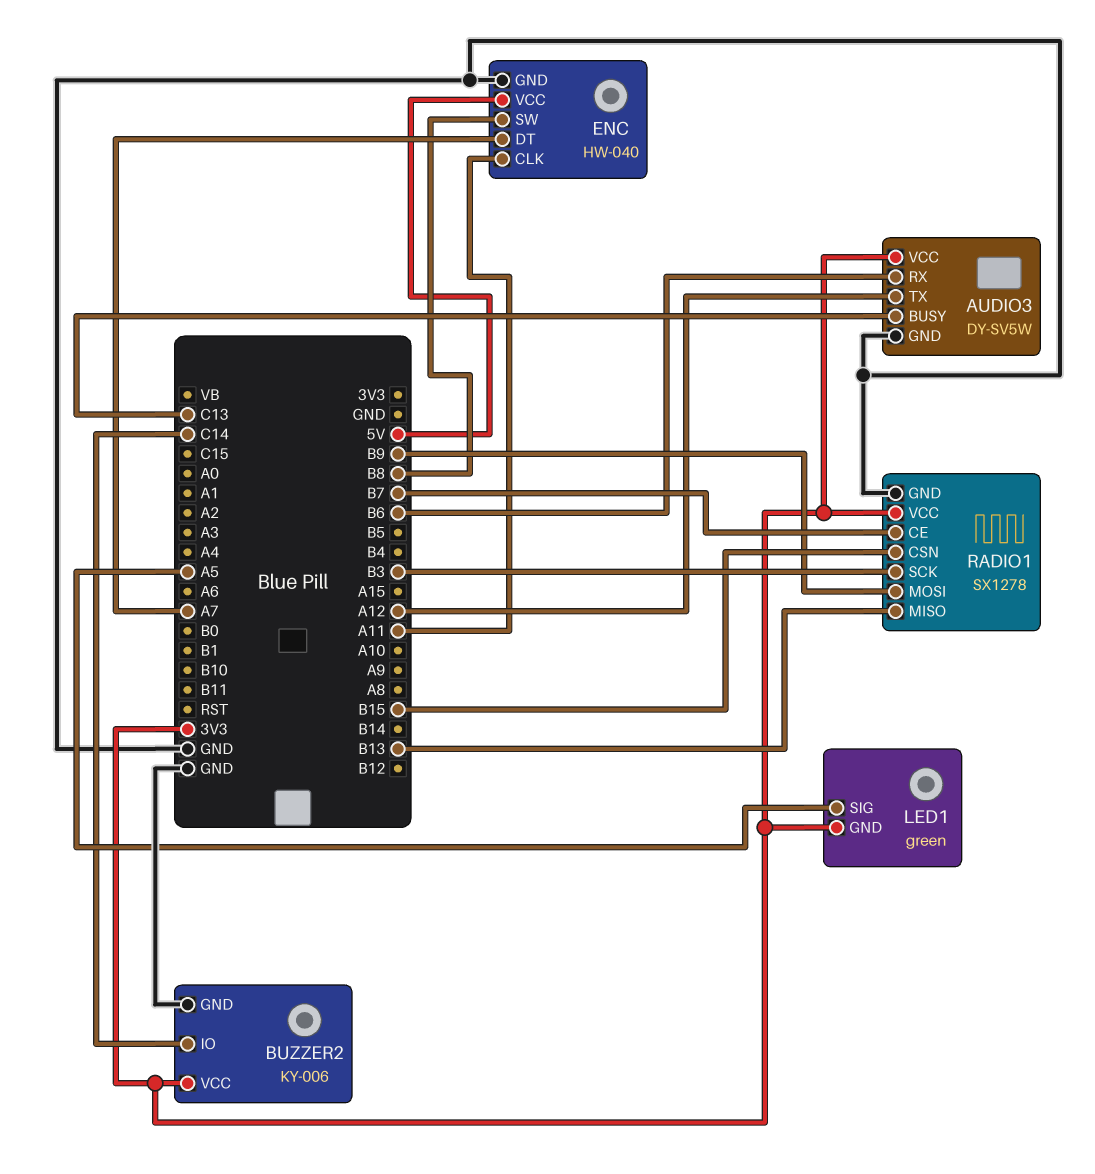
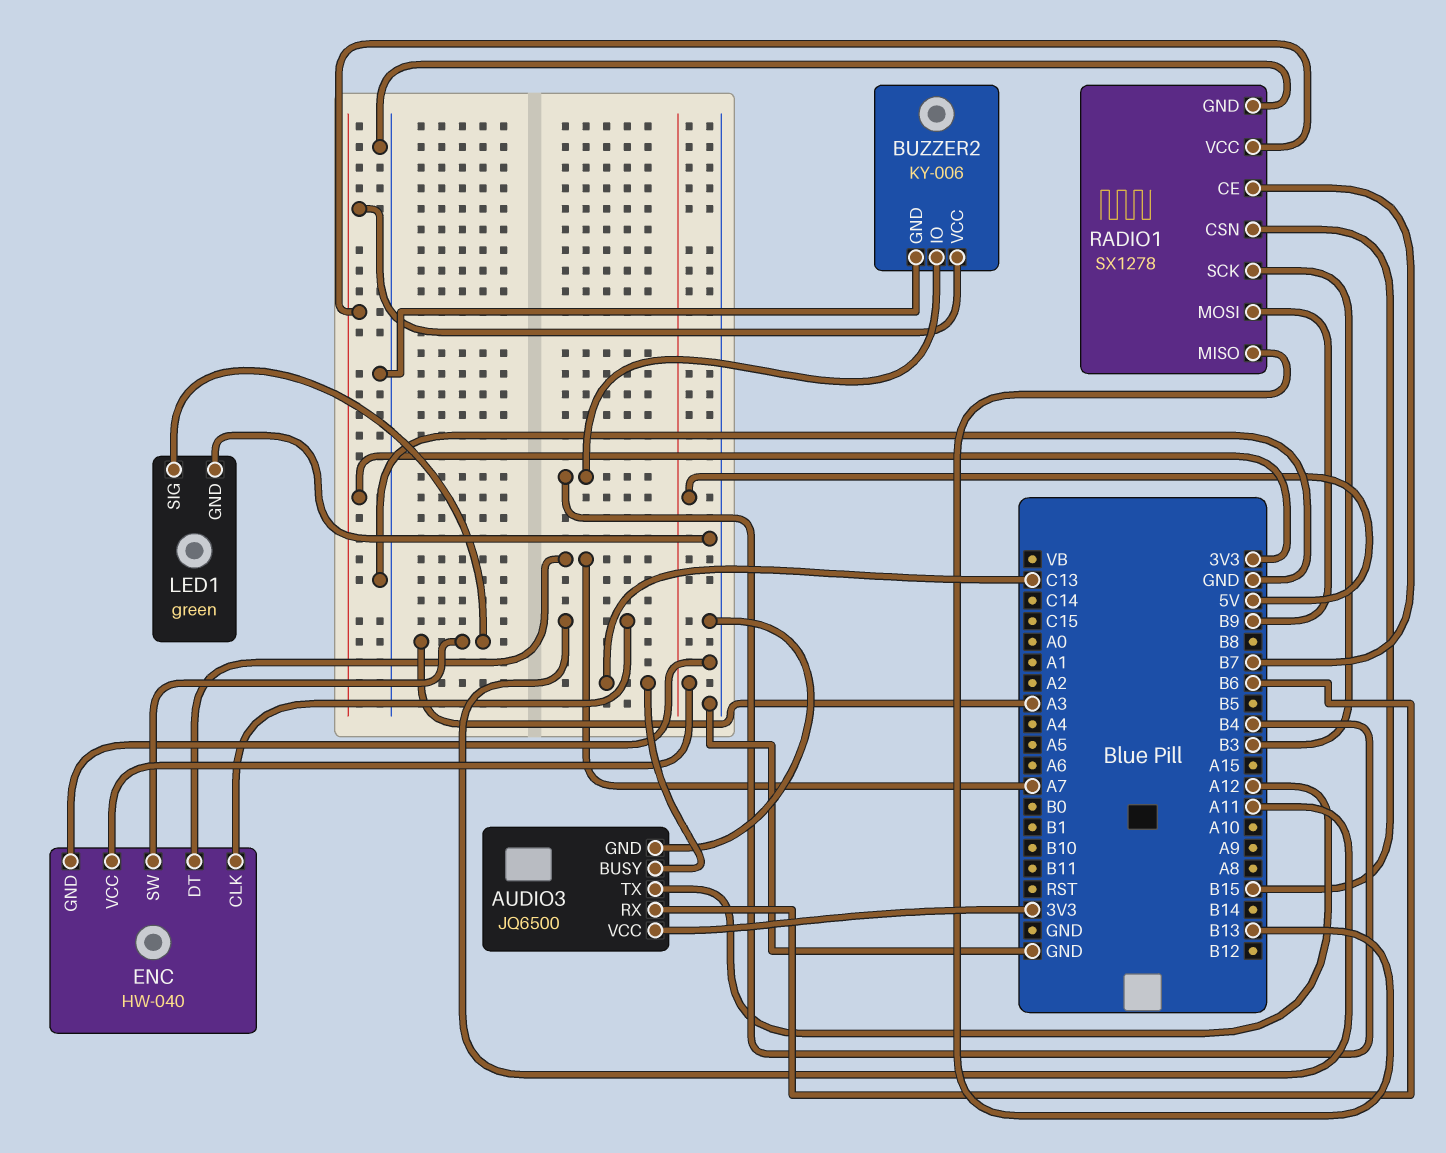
AUDIO3: DY-SV5W -> JQ6500
BUZZER2 pin IO: C14 -> B4
ENC pin SW: B8 -> A3
LED1 pin GND: 3V3 -> GND
LED1 pin SIG: A5 -> A3

